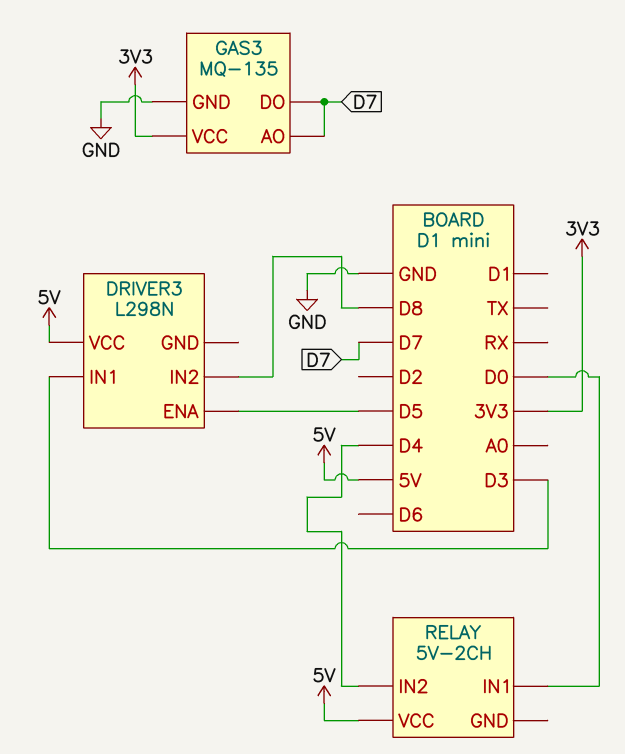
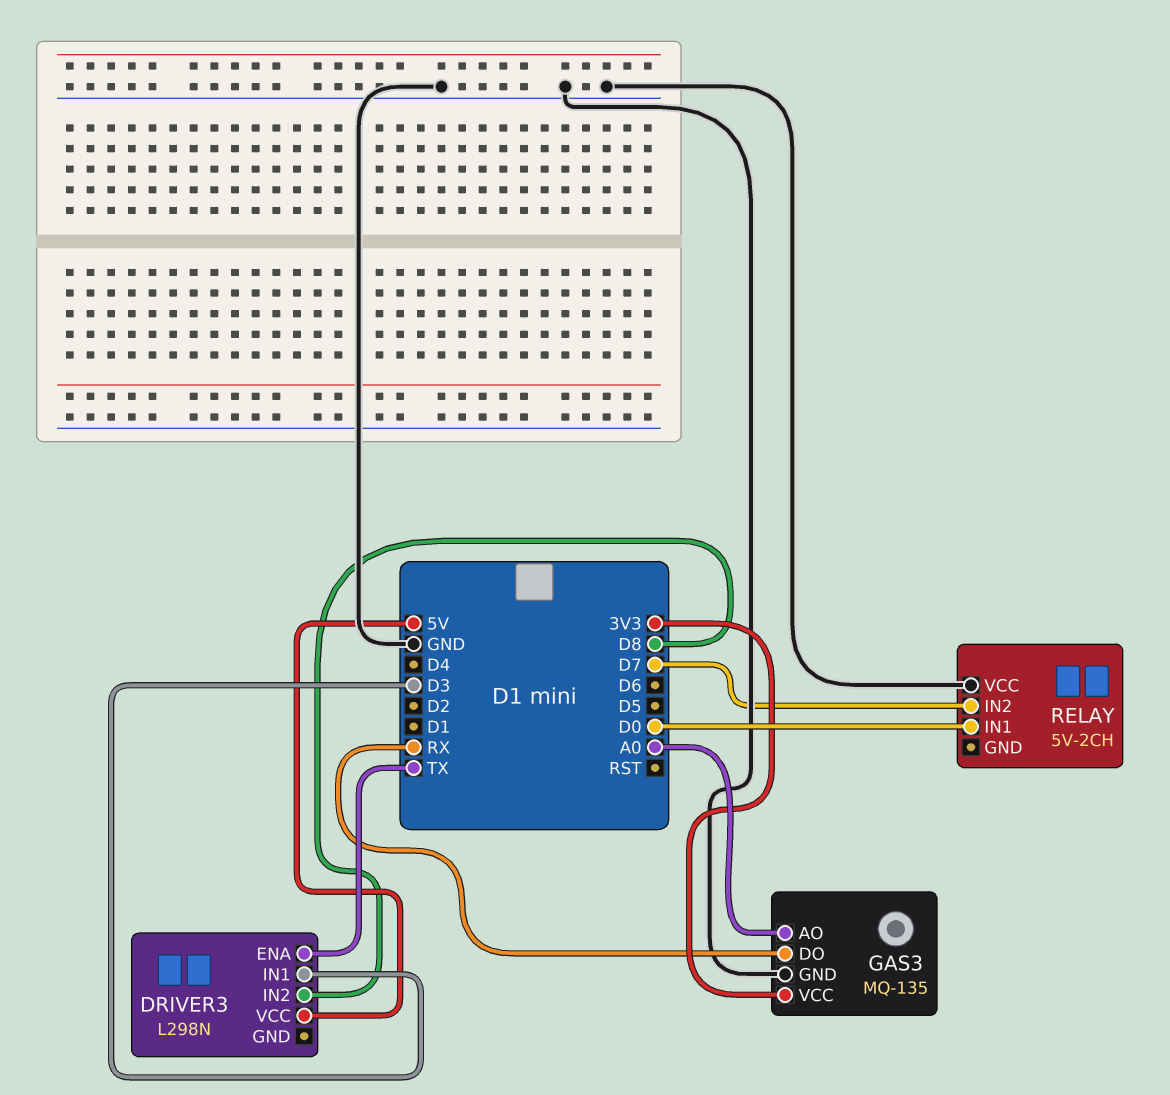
DRIVER3 pin ENA: D5 -> TX
GAS3 pin AO: D7 -> A0
GAS3 pin DO: D7 -> RX
RELAY pin IN2: D4 -> D7
RELAY pin VCC: 5V -> GND

